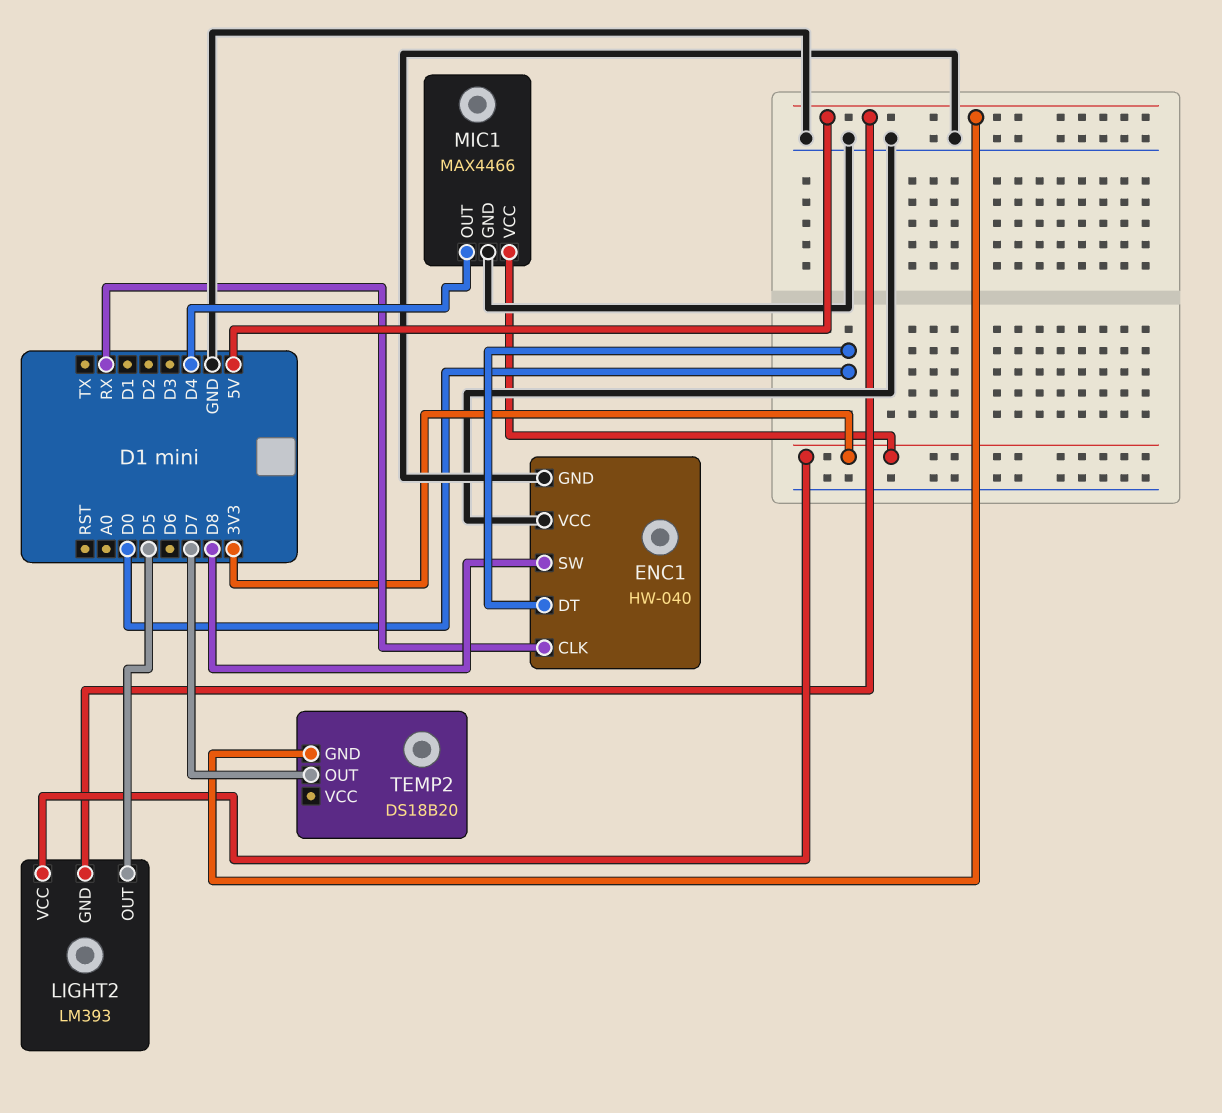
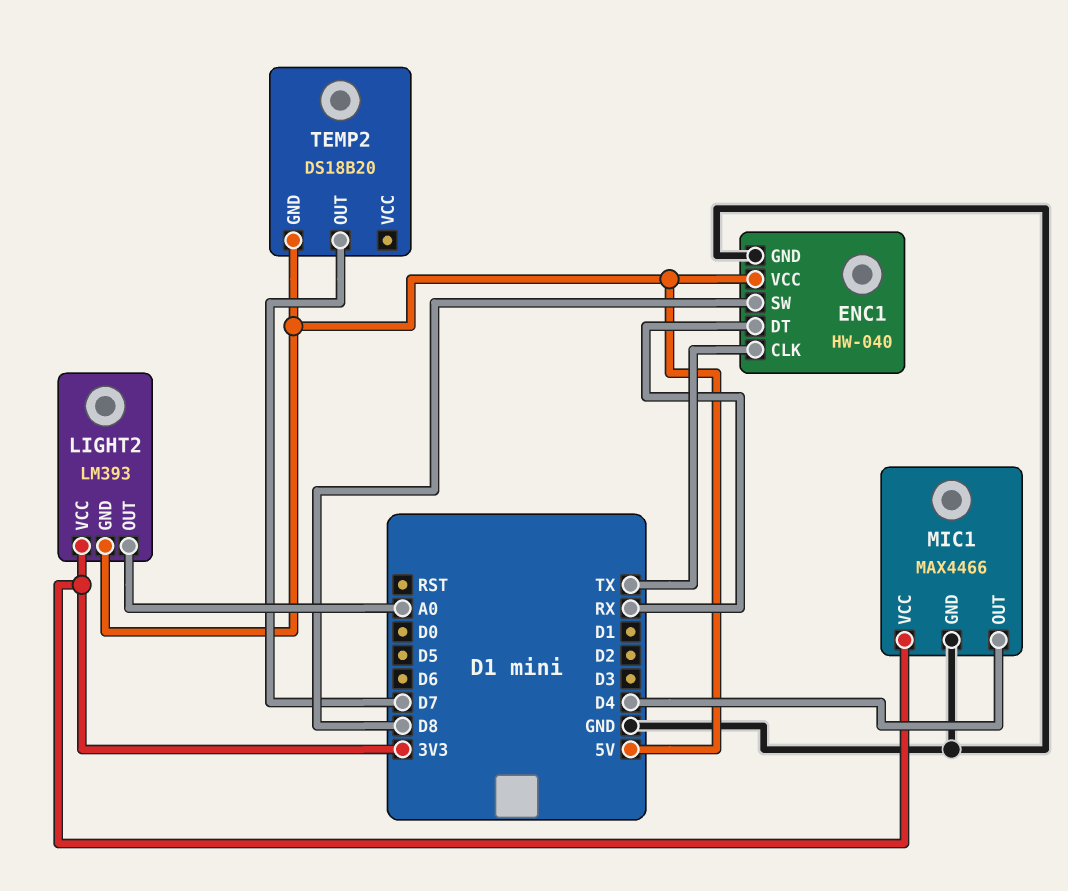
ENC1 pin CLK: RX -> TX
ENC1 pin DT: D0 -> RX
ENC1 pin VCC: GND -> 5V
LIGHT2 pin OUT: D5 -> A0

